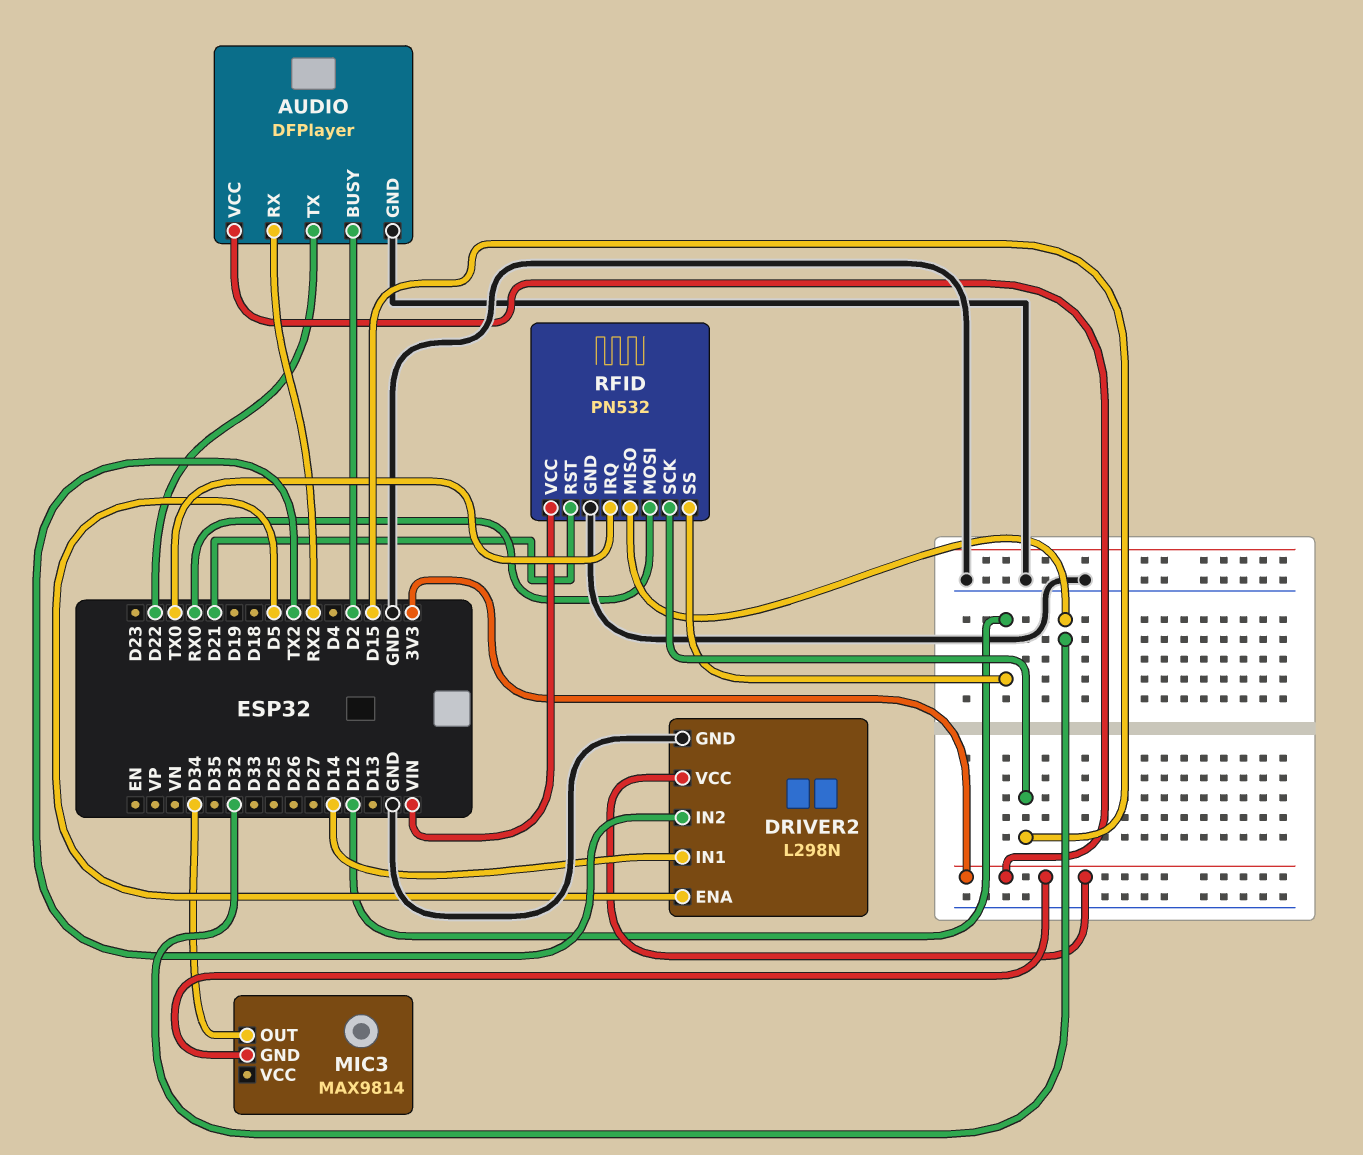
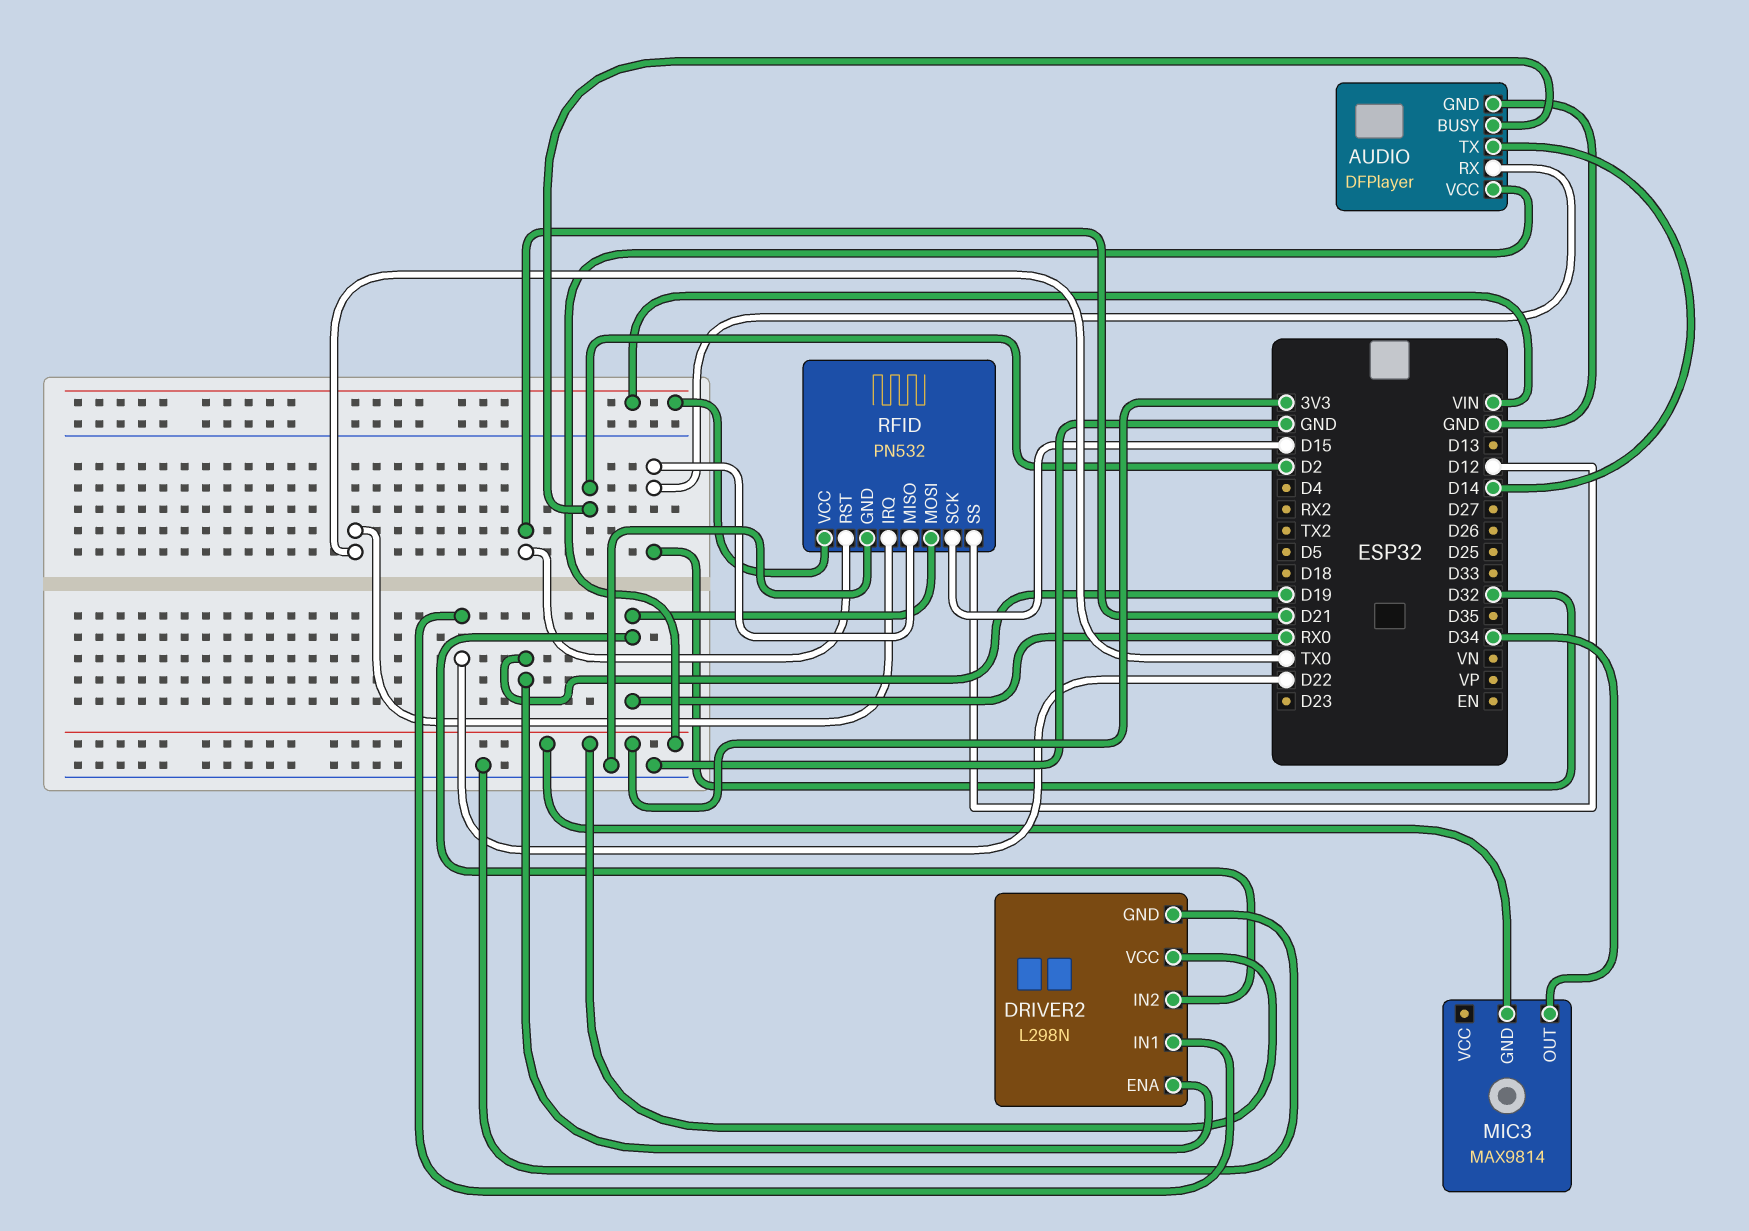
AUDIO pin RX: RX2 -> D32
AUDIO pin TX: D22 -> D14
DRIVER2 pin ENA: D5 -> D19
DRIVER2 pin IN1: D14 -> D22
DRIVER2 pin IN2: TX2 -> RX0

